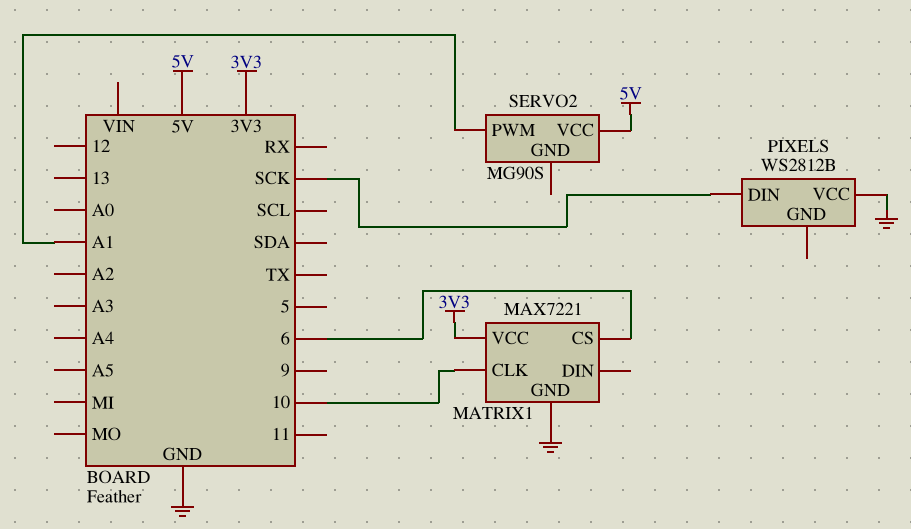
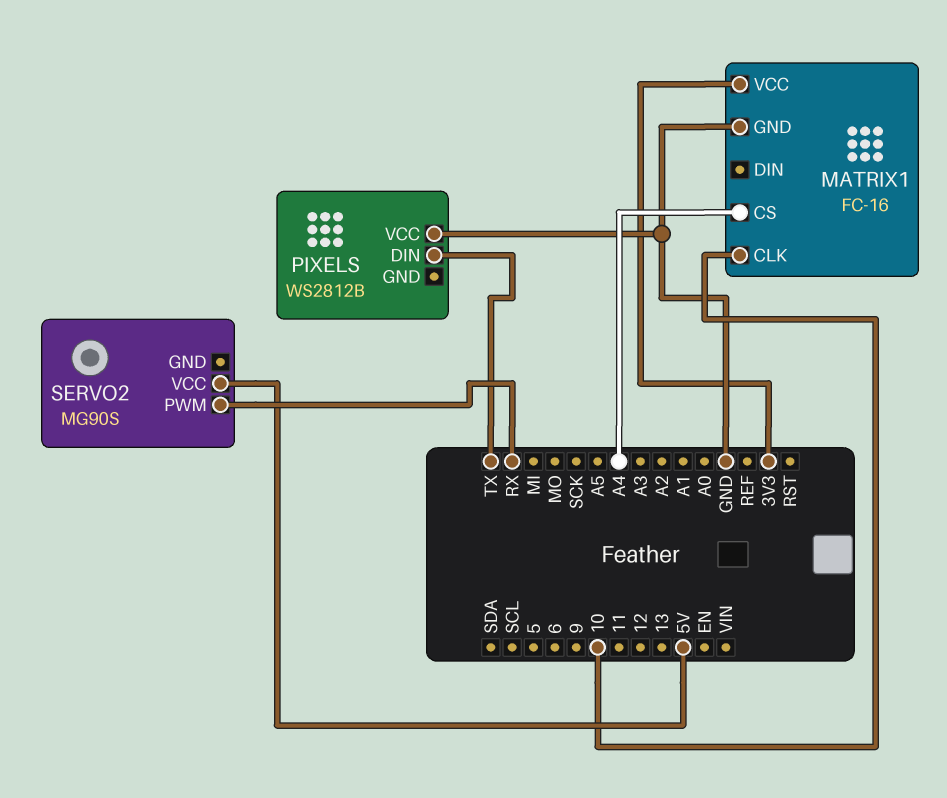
MATRIX1: MAX7221 -> FC-16
MATRIX1 pin CS: 6 -> A4
PIXELS pin DIN: SCK -> TX
SERVO2 pin PWM: A1 -> RX

